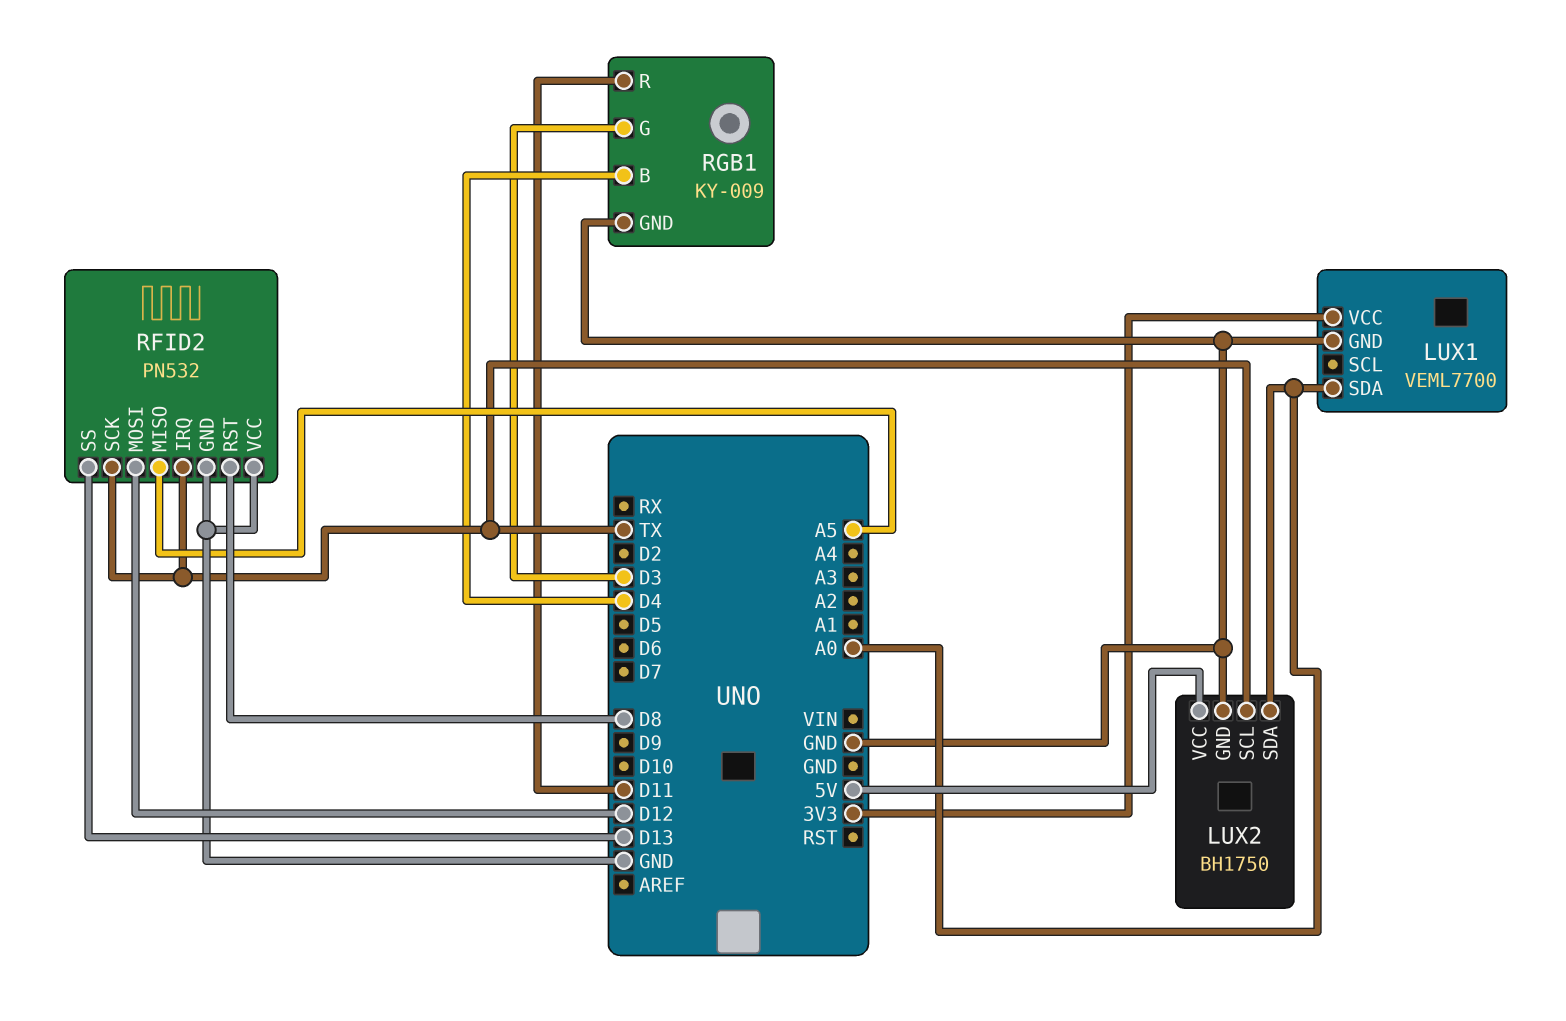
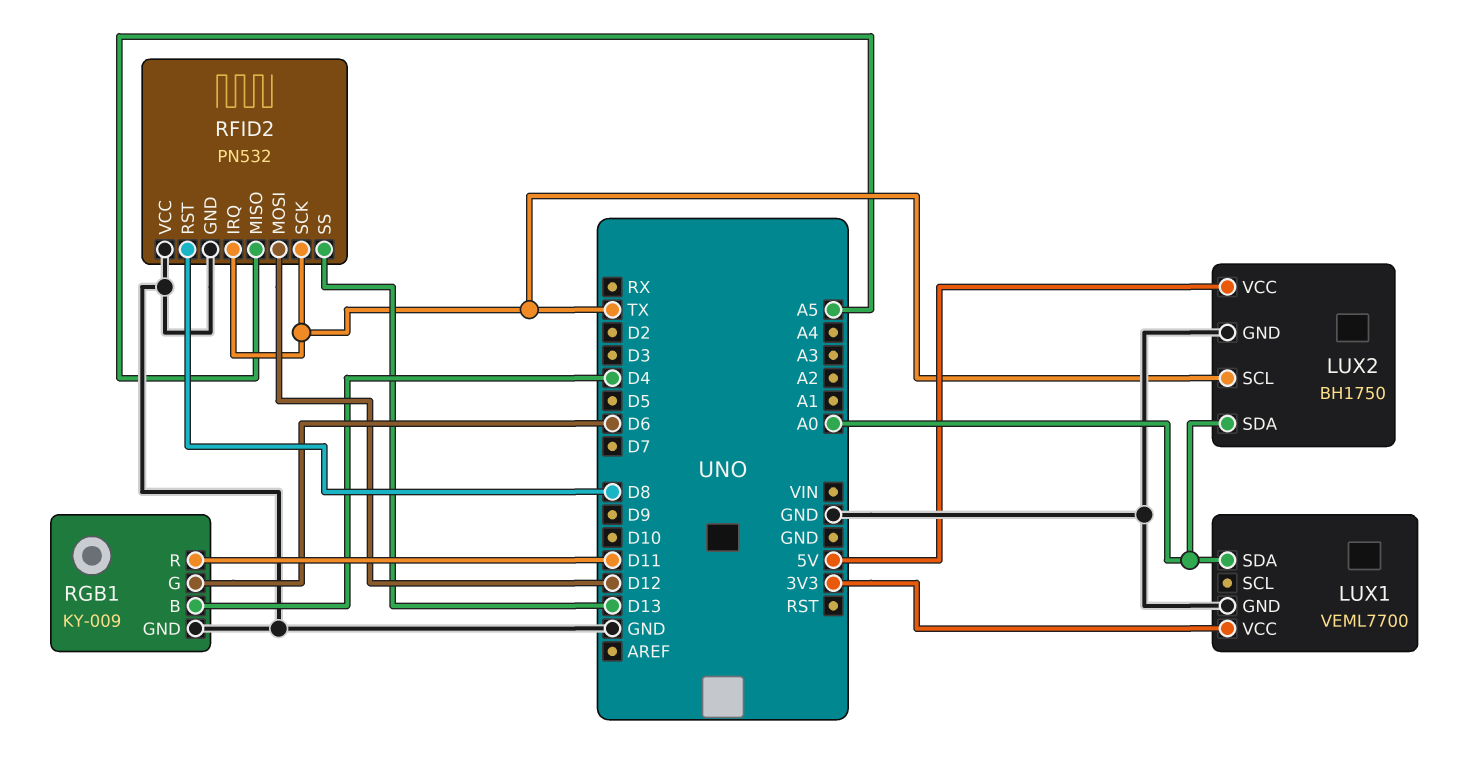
RGB1 pin G: D3 -> D6

